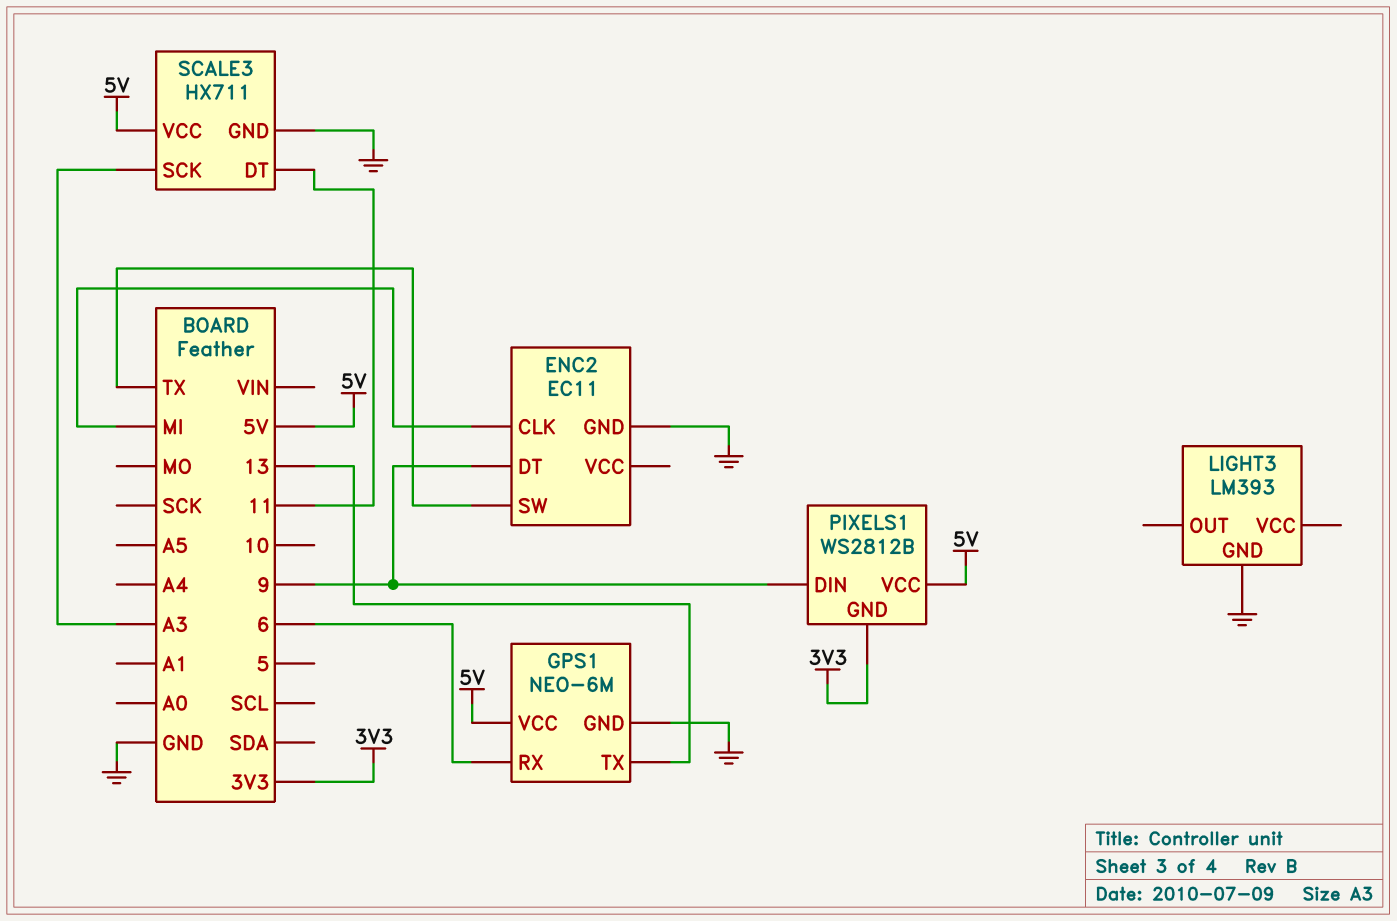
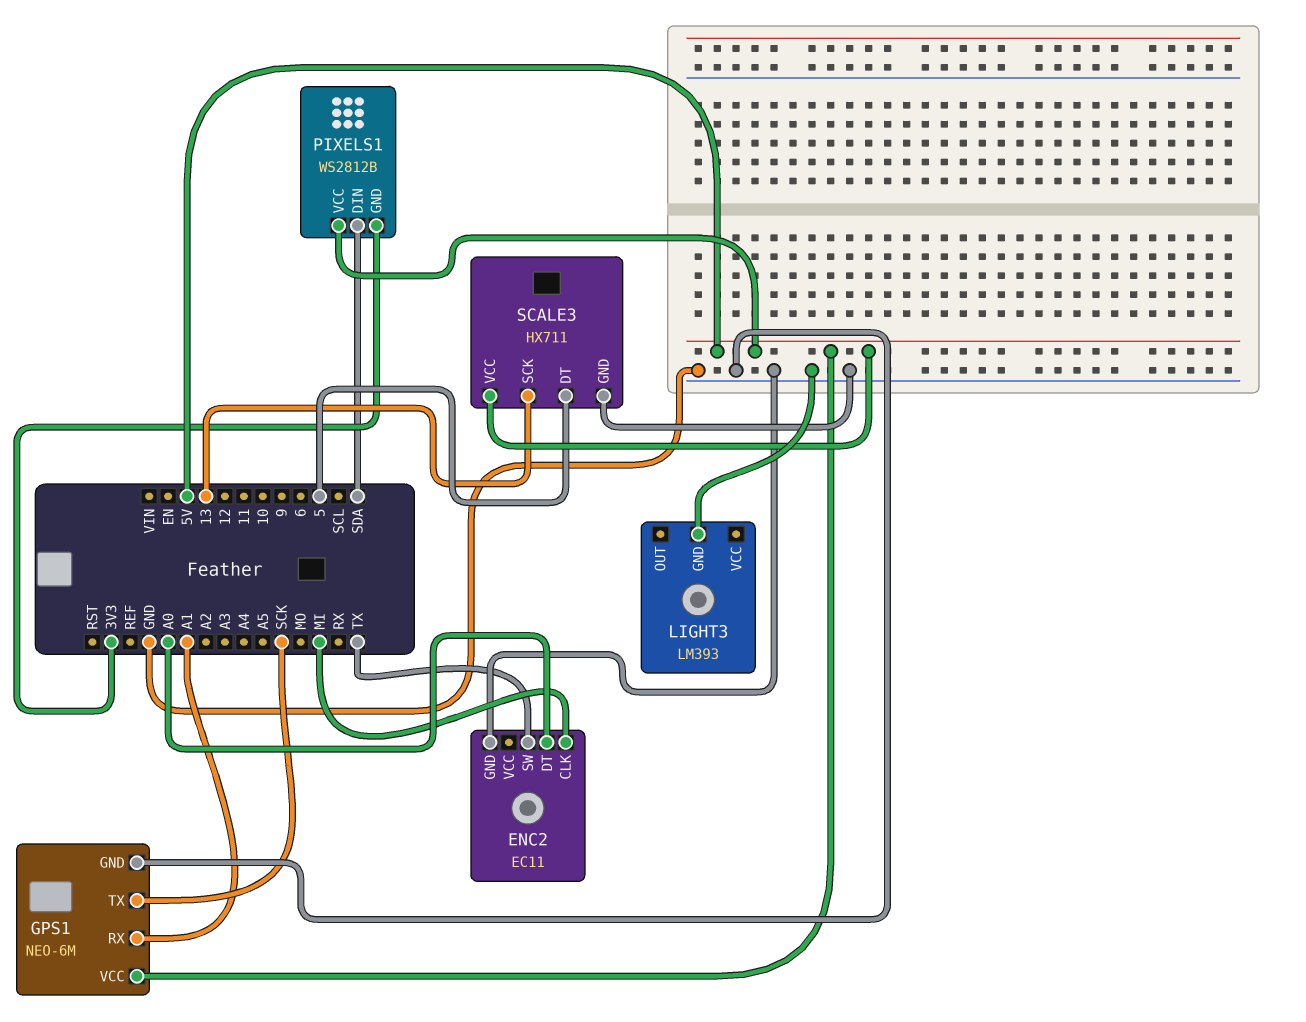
ENC2 pin DT: 9 -> A0
GPS1 pin RX: 6 -> A1
GPS1 pin TX: 13 -> SCK
PIXELS1 pin DIN: 9 -> SDA
SCALE3 pin DT: 11 -> 5
SCALE3 pin SCK: A3 -> 13

